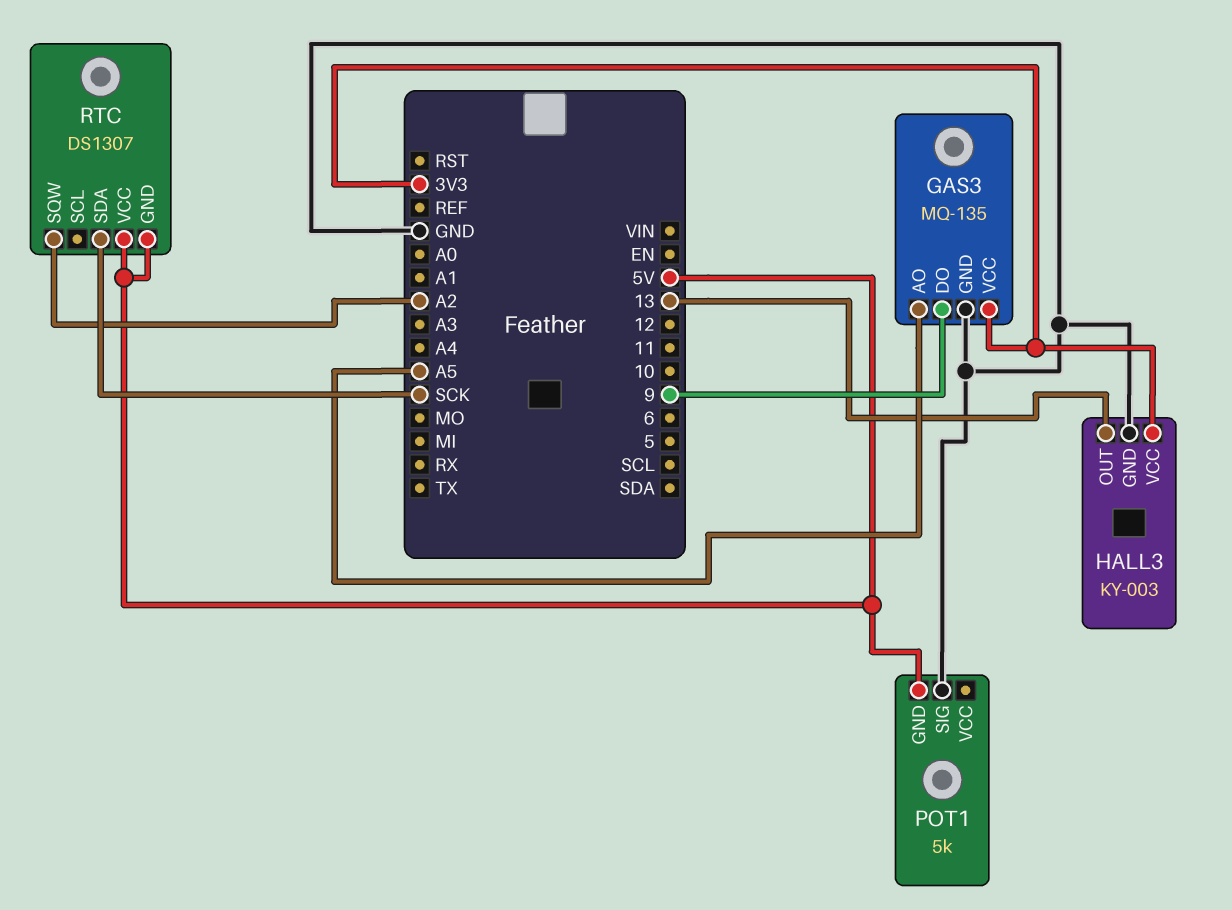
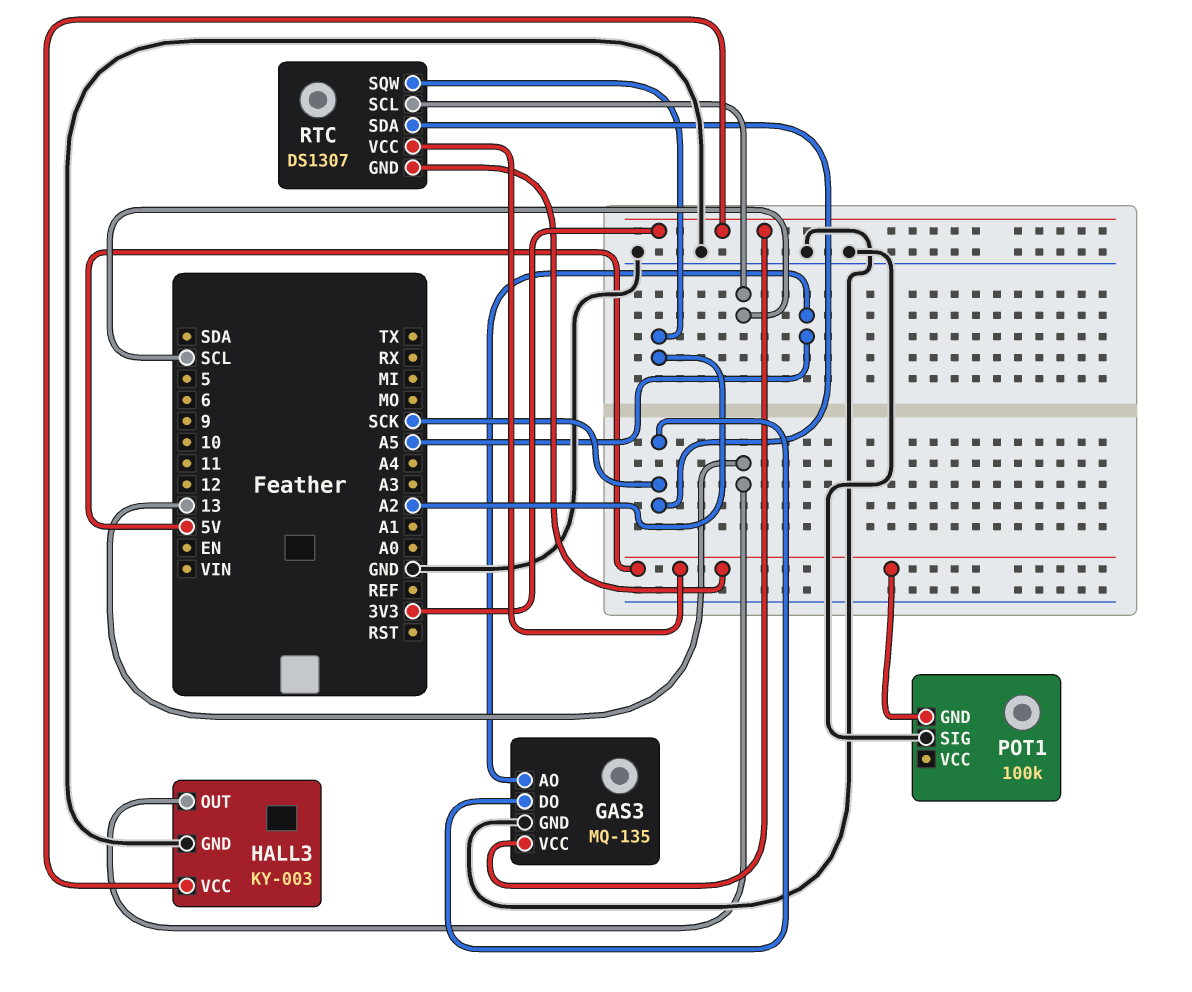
GAS3 pin DO: 9 -> SCK
POT1: 5k -> 100k
RTC pin SCL: none -> SCL

